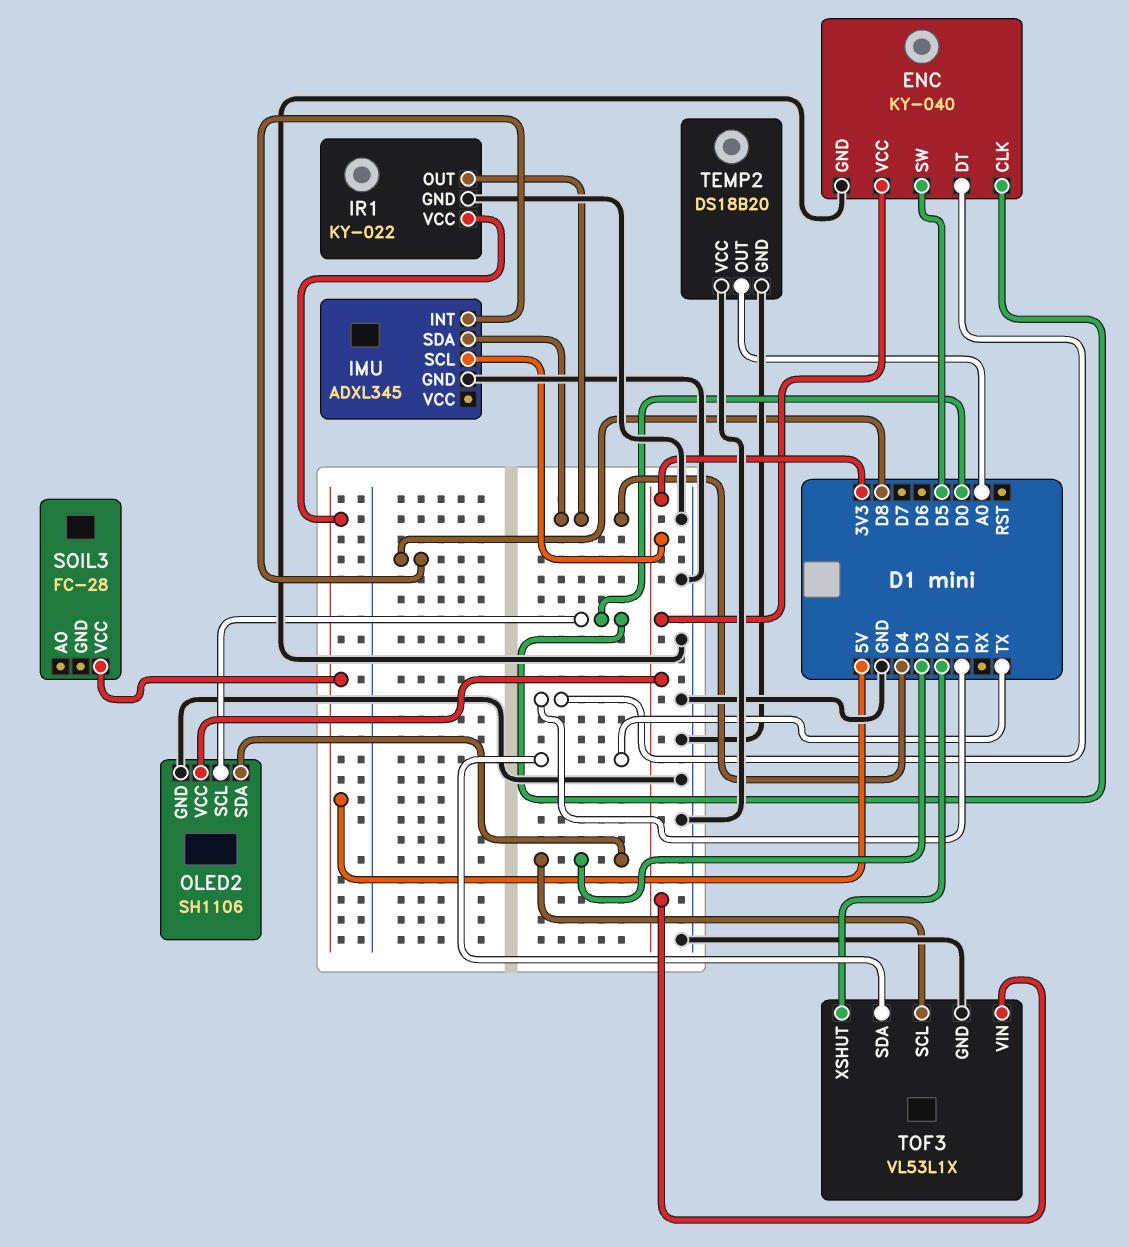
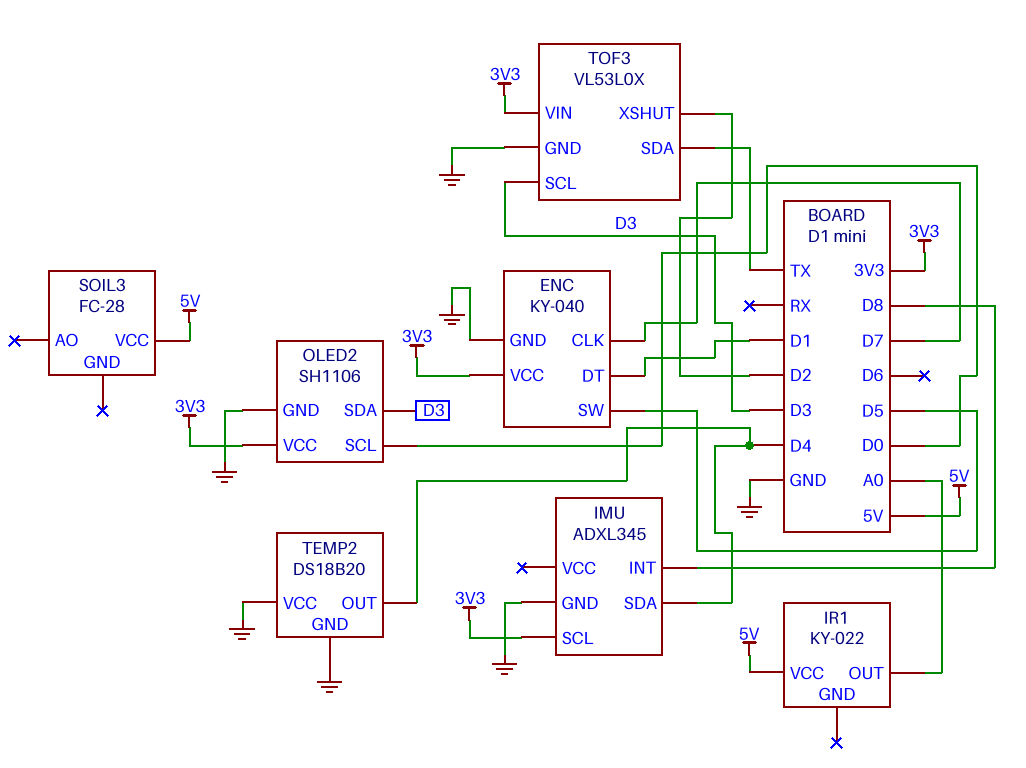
ENC pin CLK: D0 -> D7
IR1 pin GND: GND -> none
IR1 pin OUT: D4 -> A0
TEMP2 pin OUT: A0 -> D4
TOF3: VL53L1X -> VL53L0X

